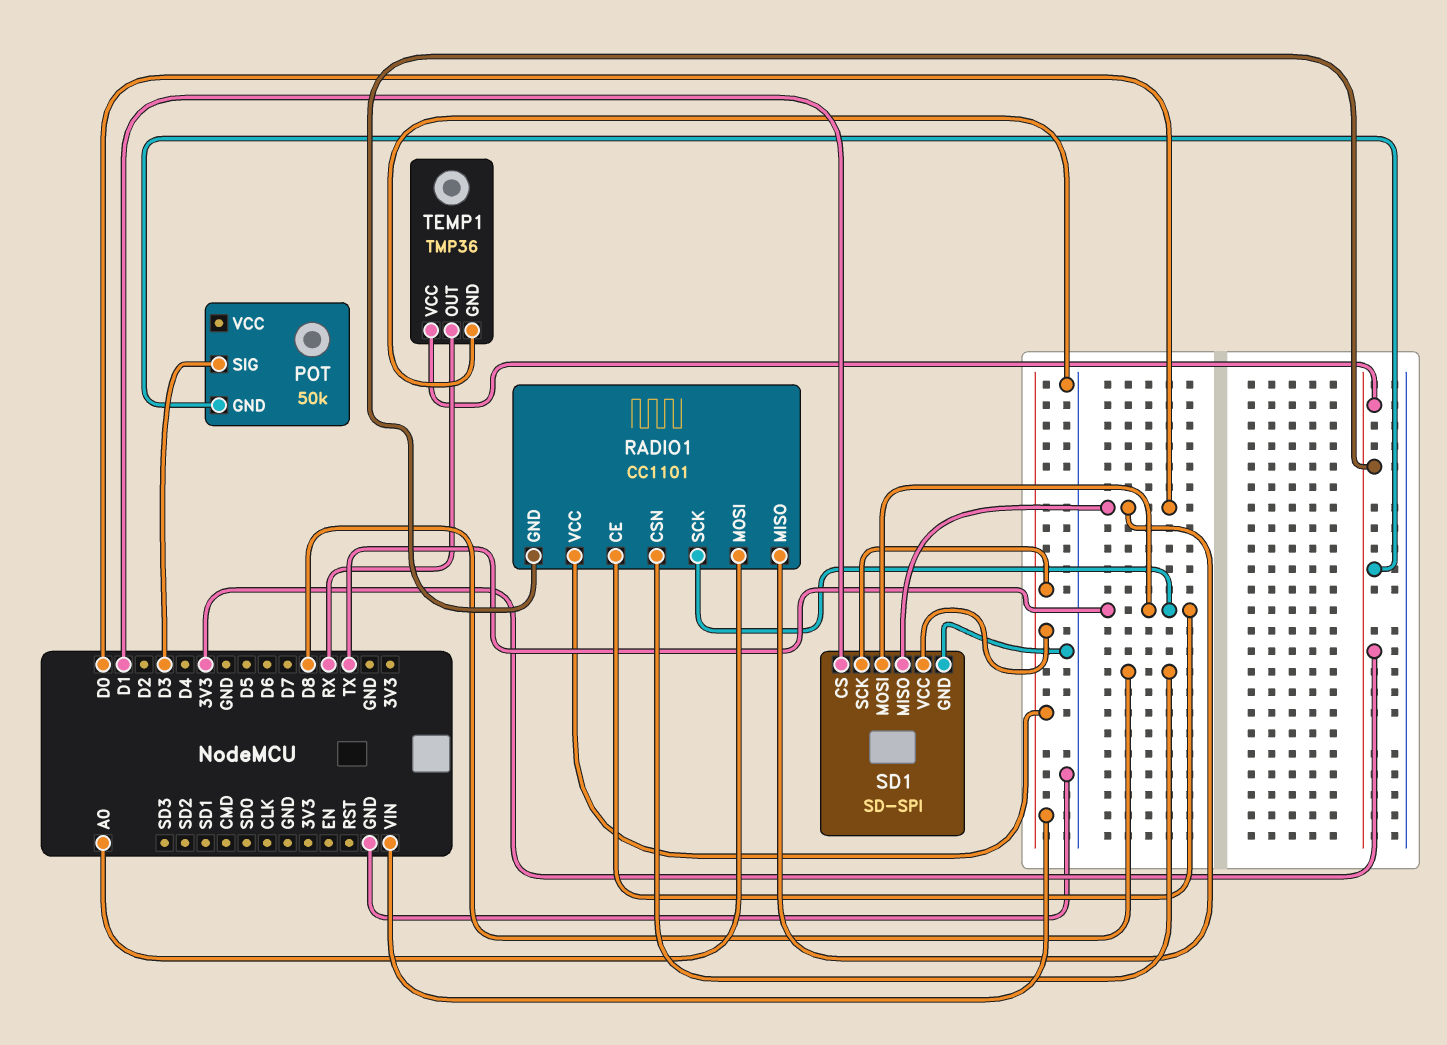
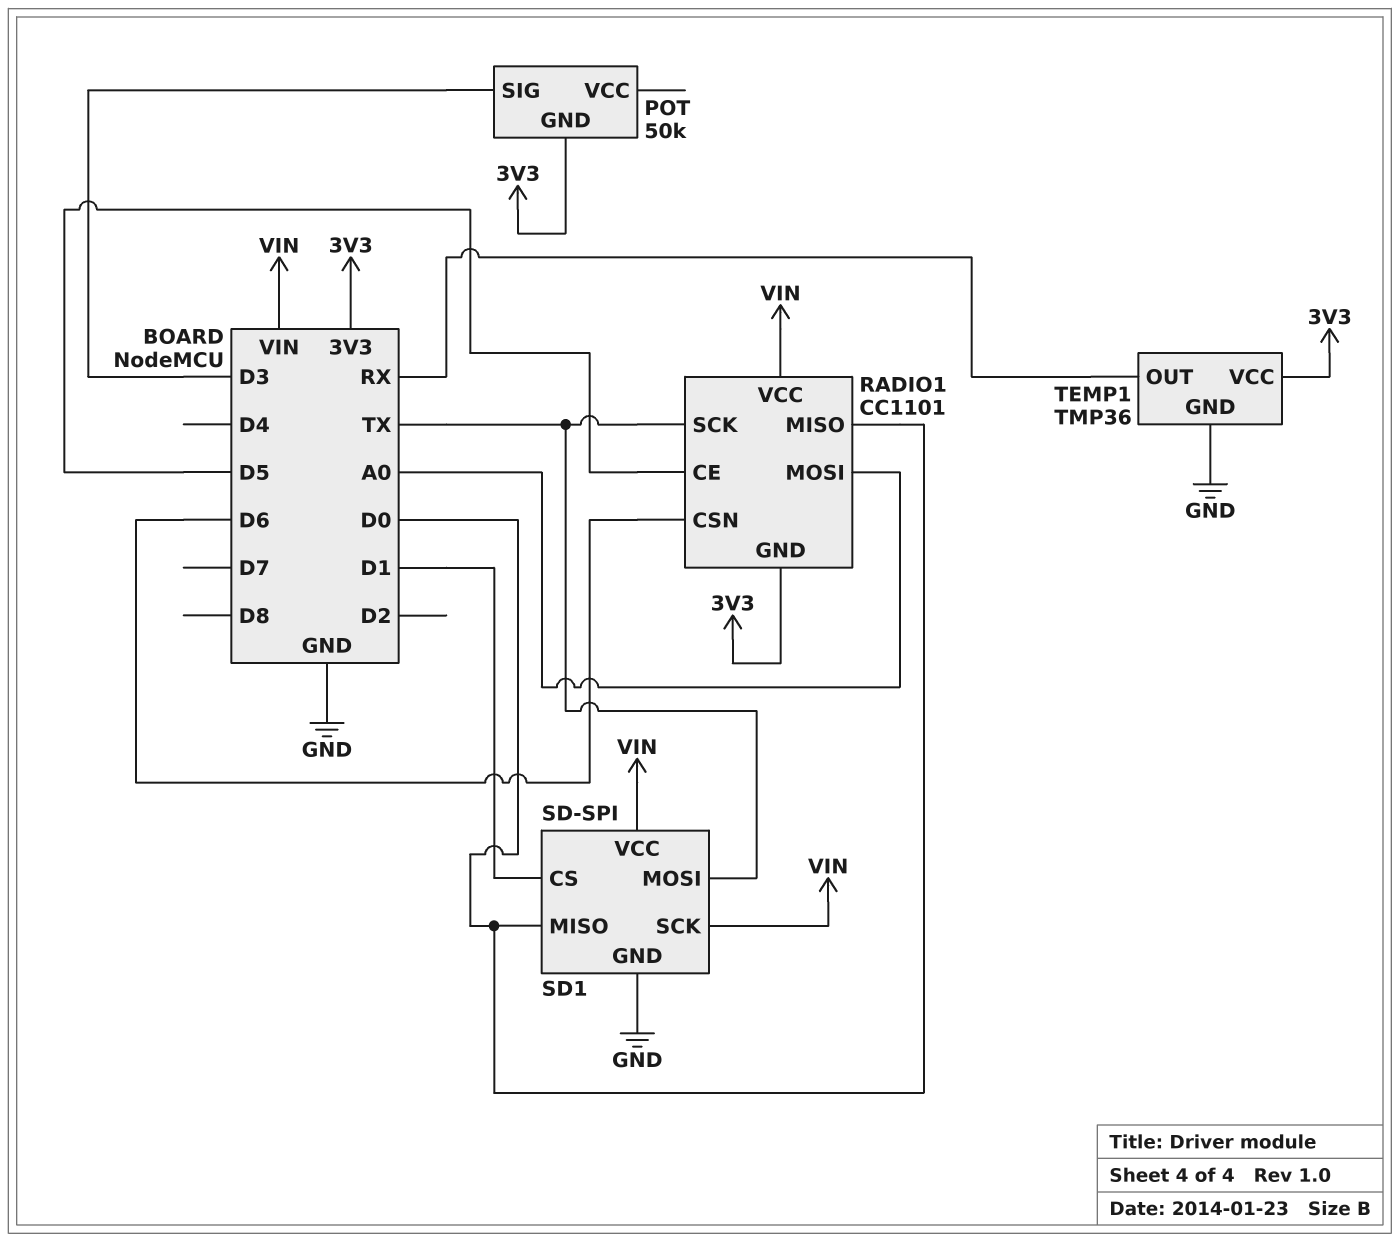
RADIO1 pin CE: TX -> D5
RADIO1 pin CSN: D8 -> D6

